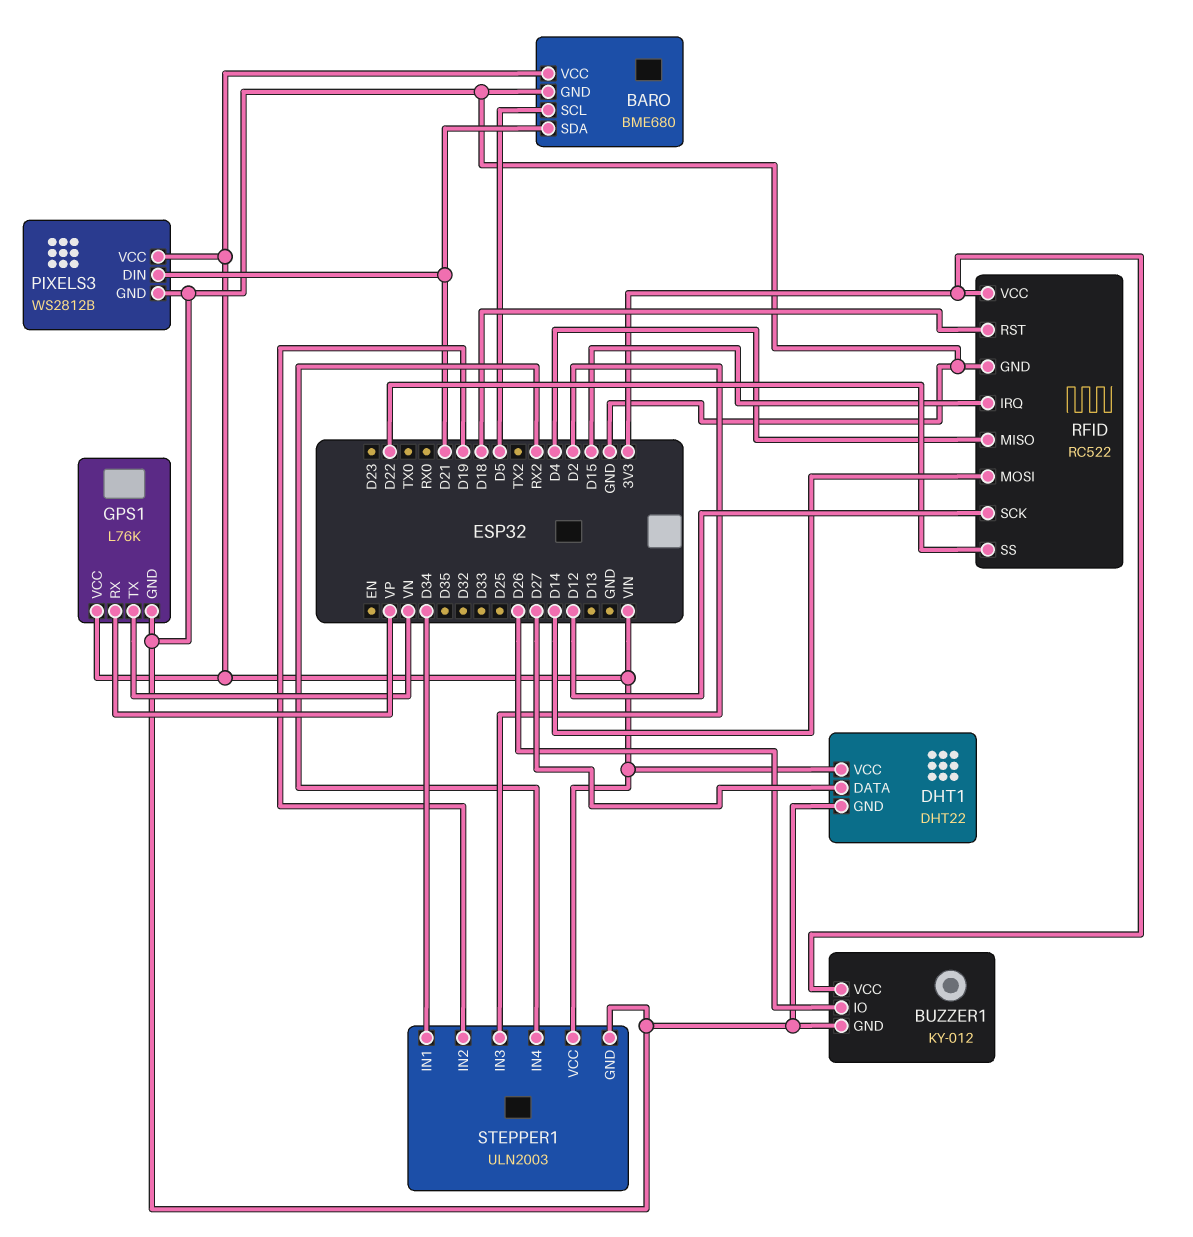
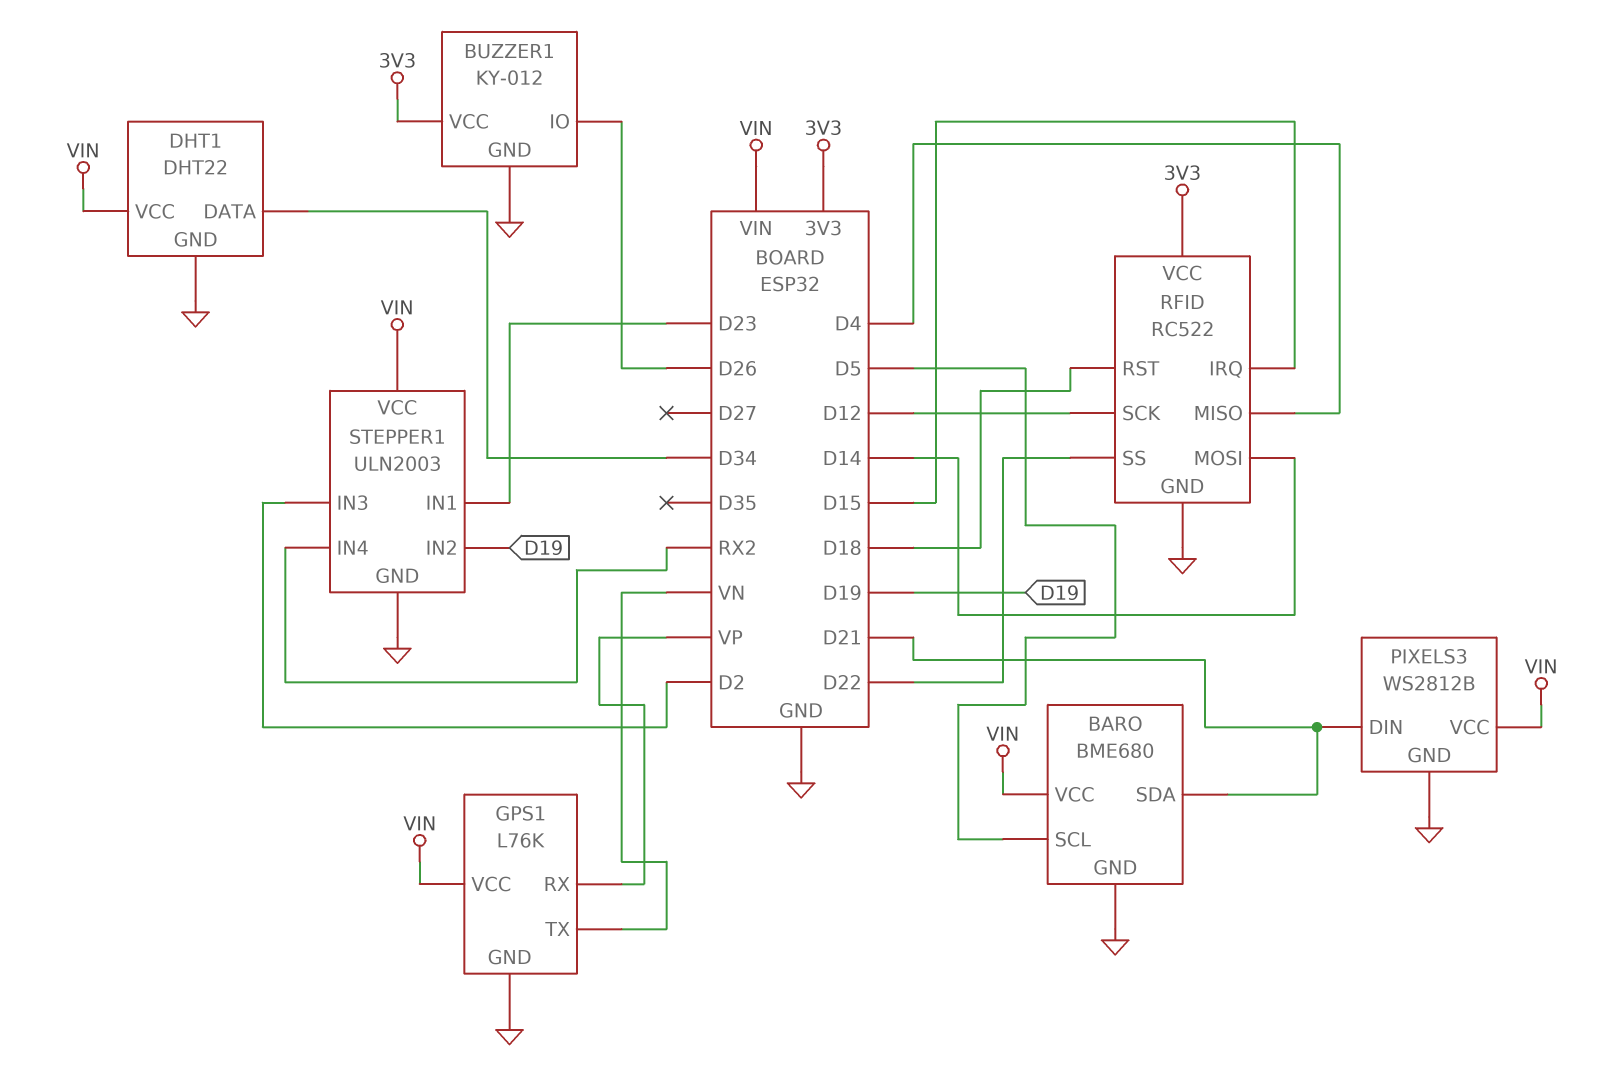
DHT1 pin DATA: D27 -> D34
STEPPER1 pin IN1: D34 -> D23

